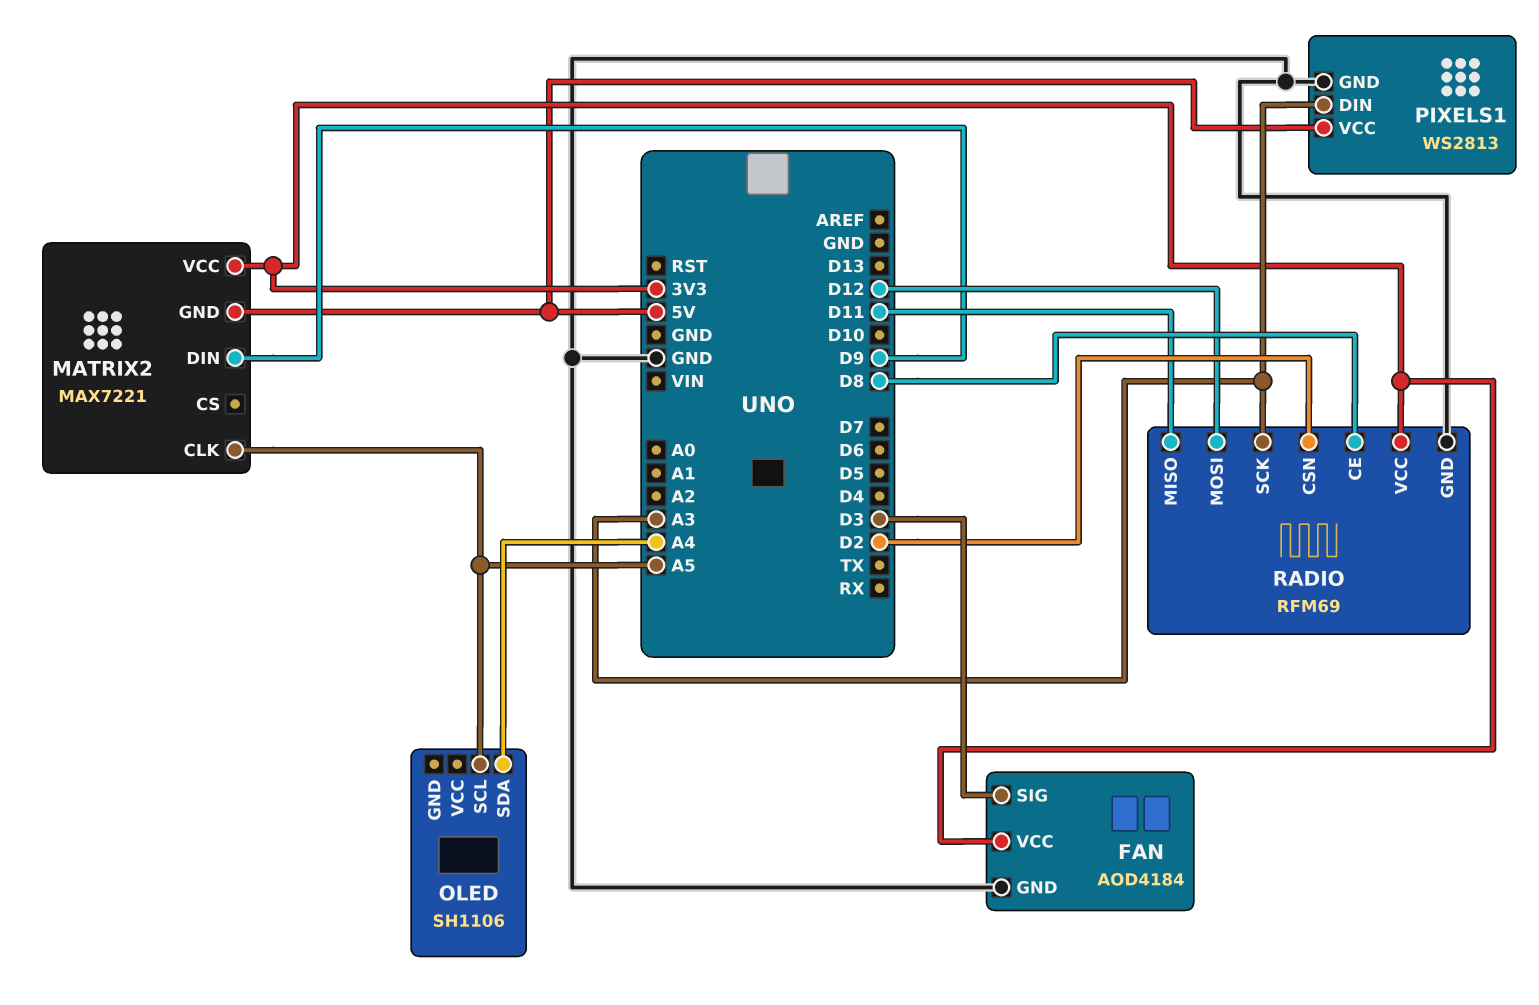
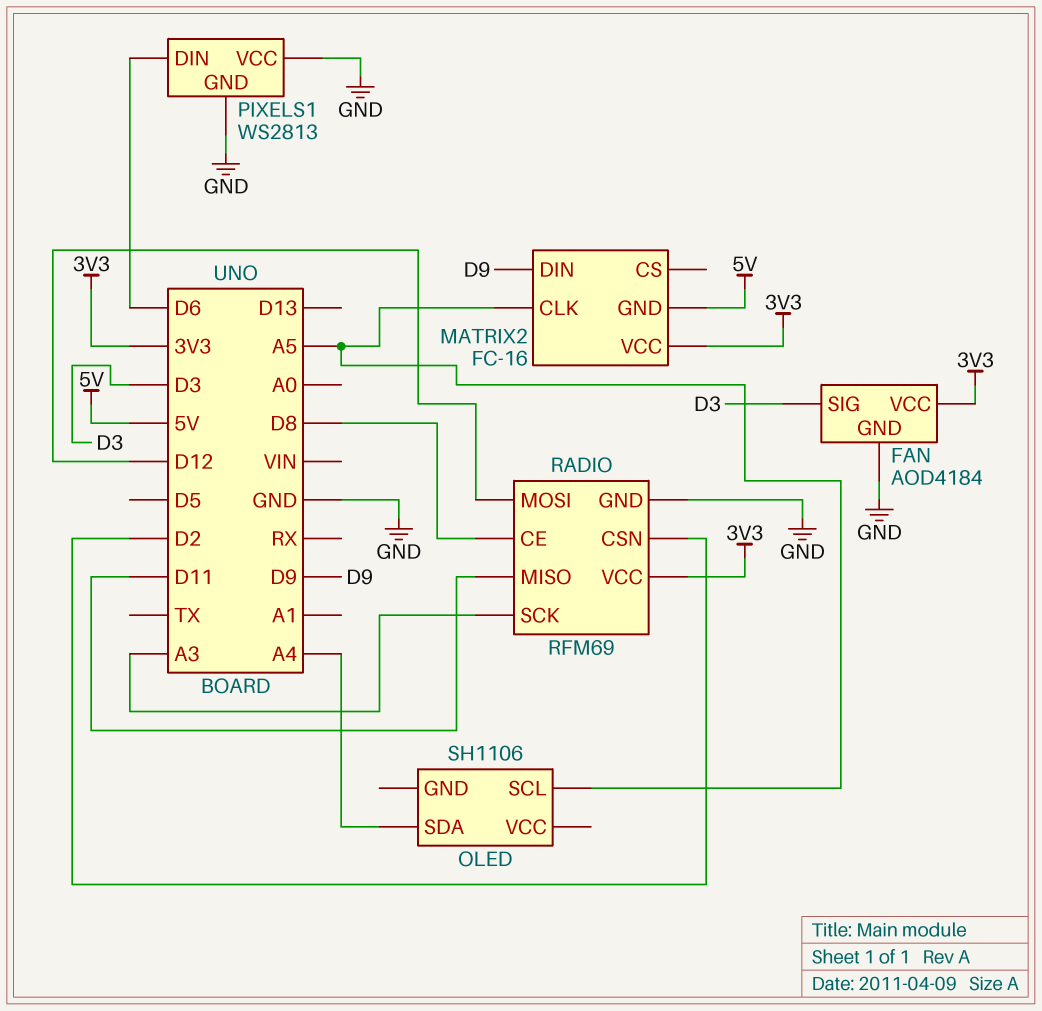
MATRIX2: MAX7221 -> FC-16
PIXELS1 pin DIN: A3 -> D6
PIXELS1 pin VCC: 5V -> GND

